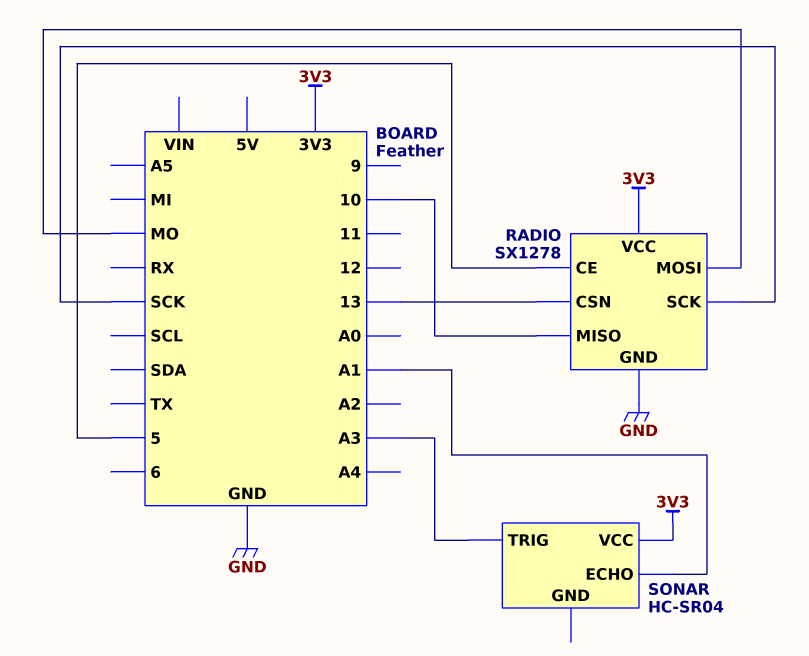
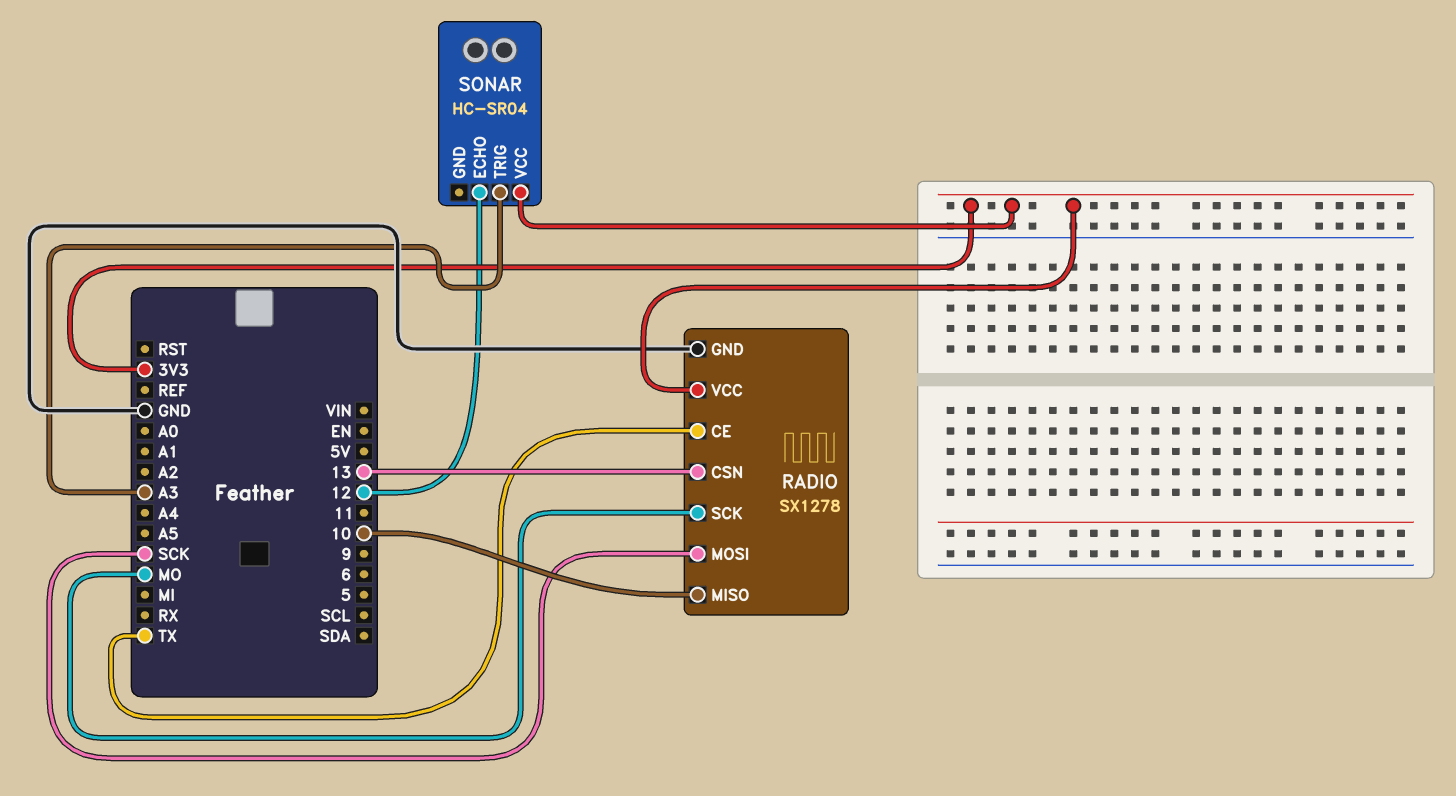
RADIO pin CE: 5 -> TX
RADIO pin MOSI: MO -> SCK
RADIO pin SCK: SCK -> MO
SONAR pin ECHO: A1 -> 12

